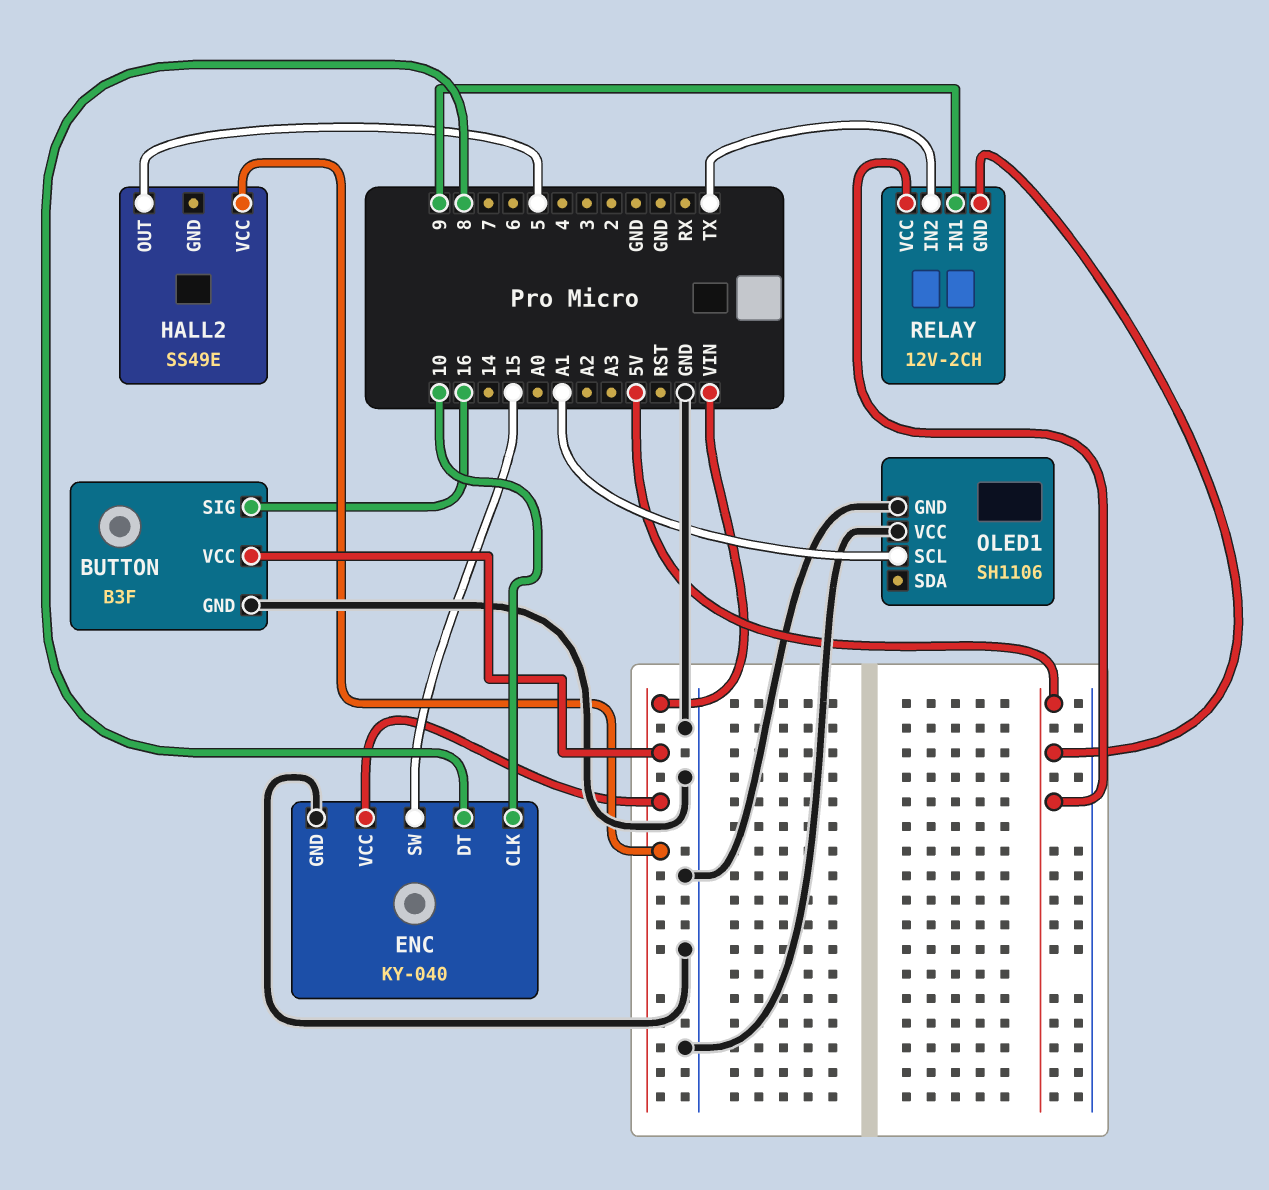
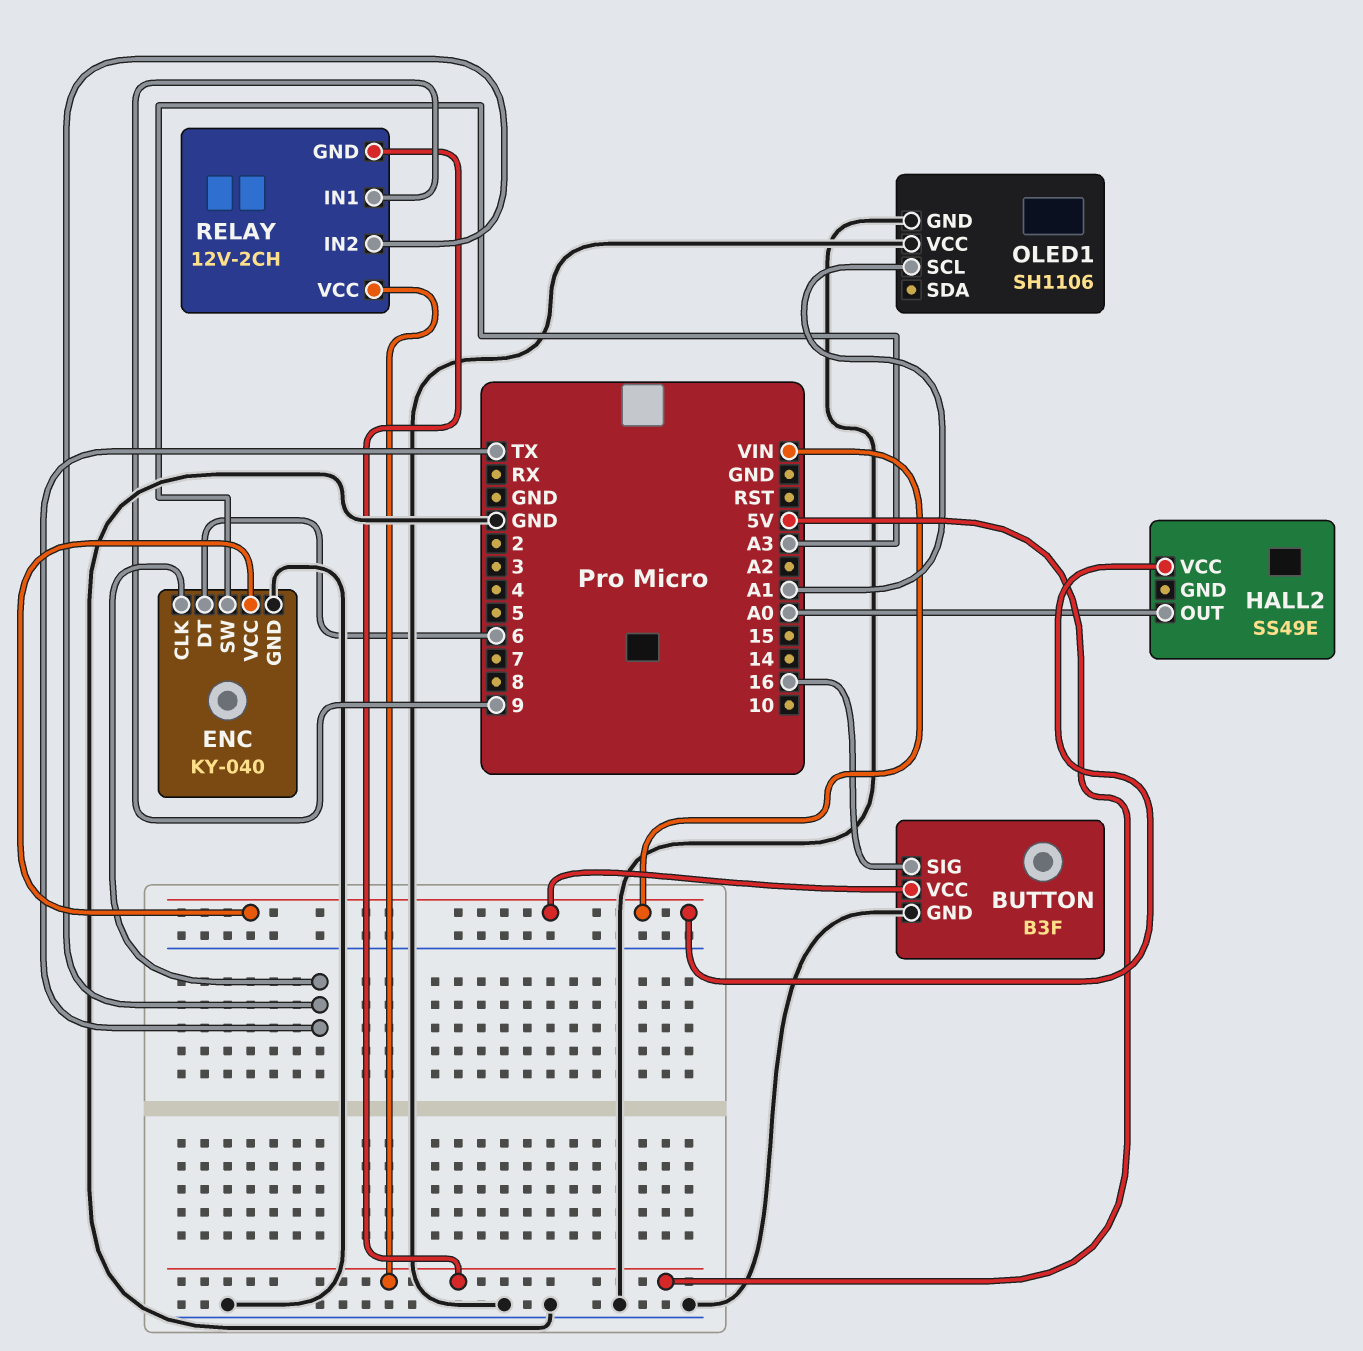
ENC pin CLK: 10 -> TX
ENC pin DT: 8 -> 6
ENC pin SW: 15 -> A3
HALL2 pin OUT: 5 -> A0

